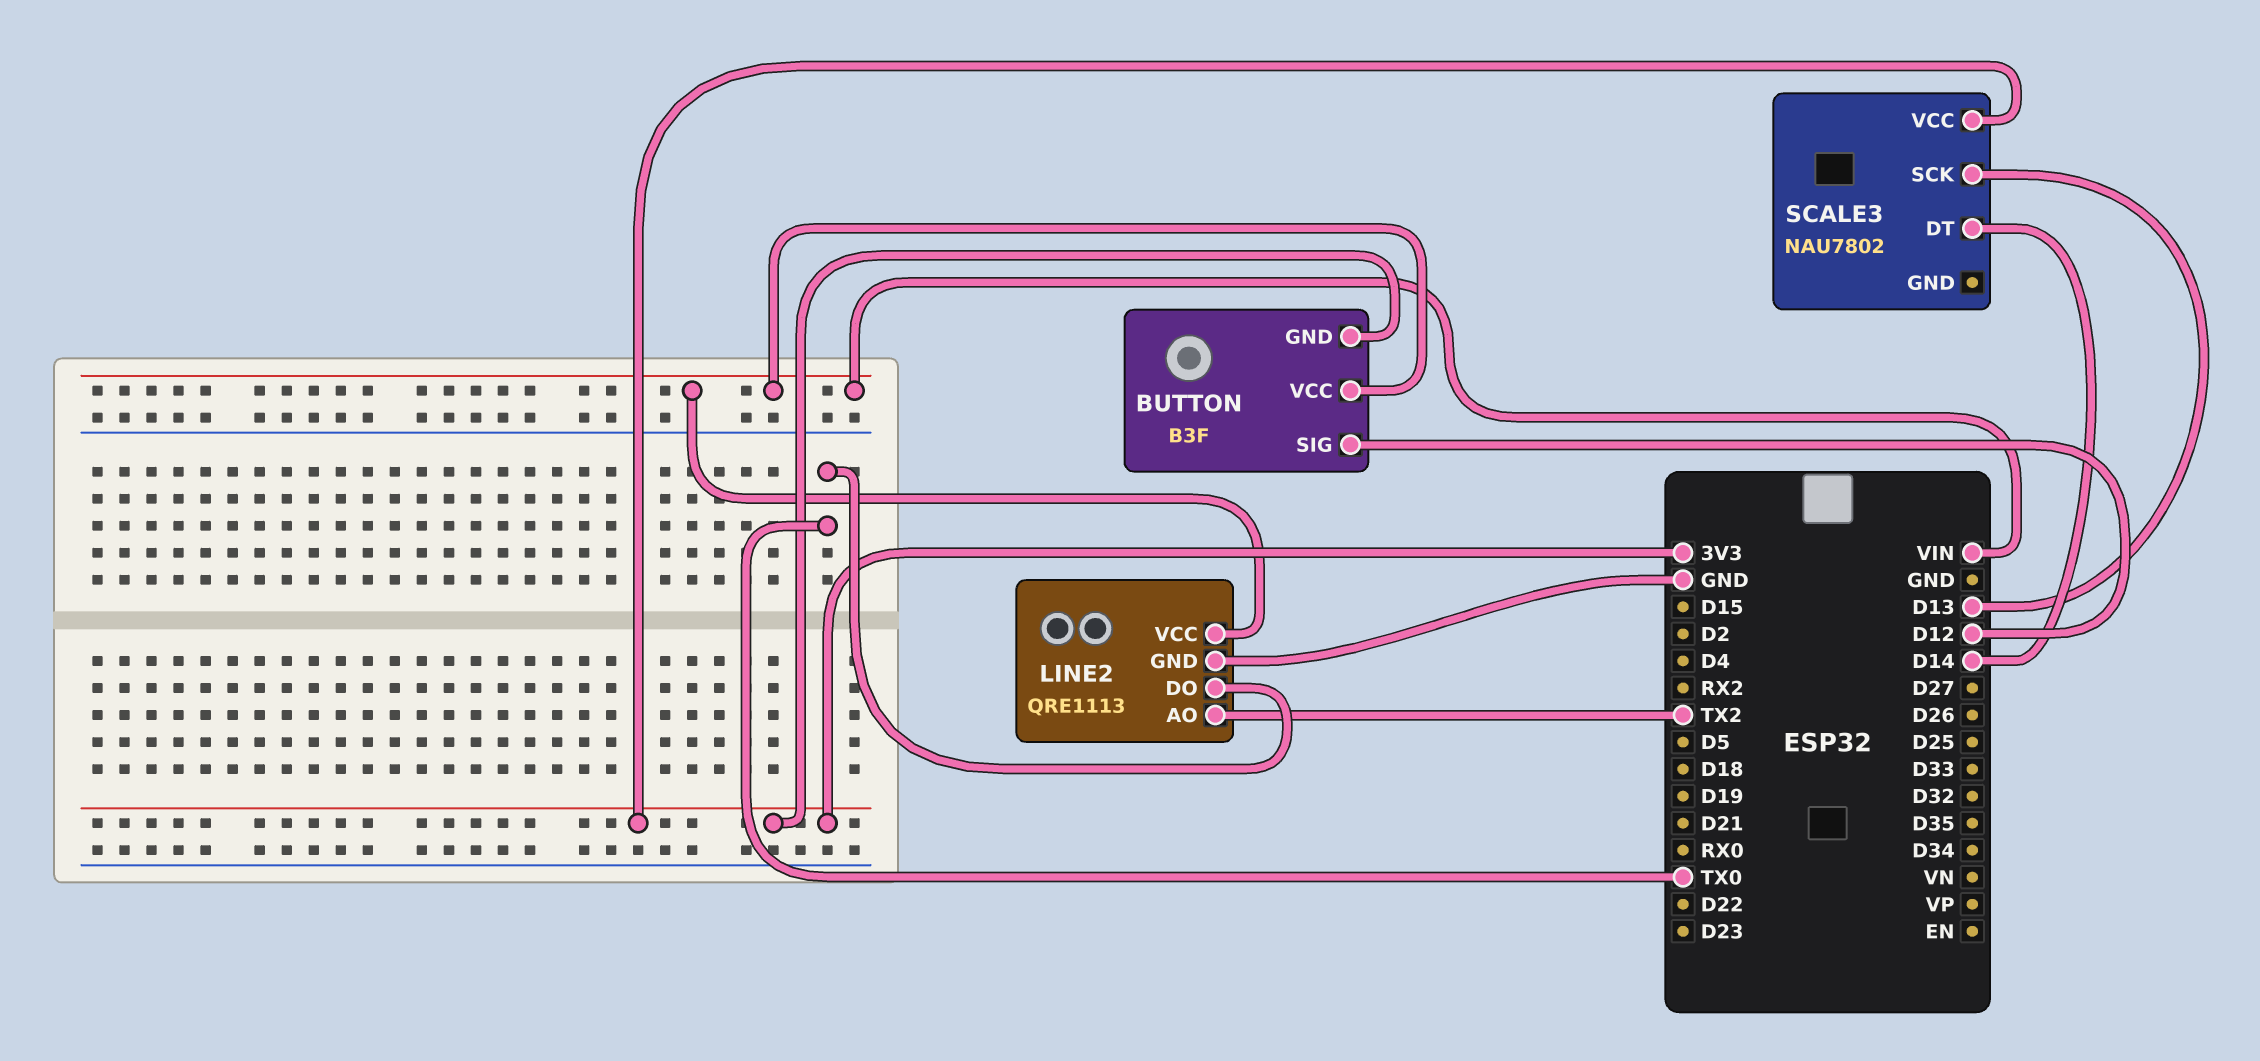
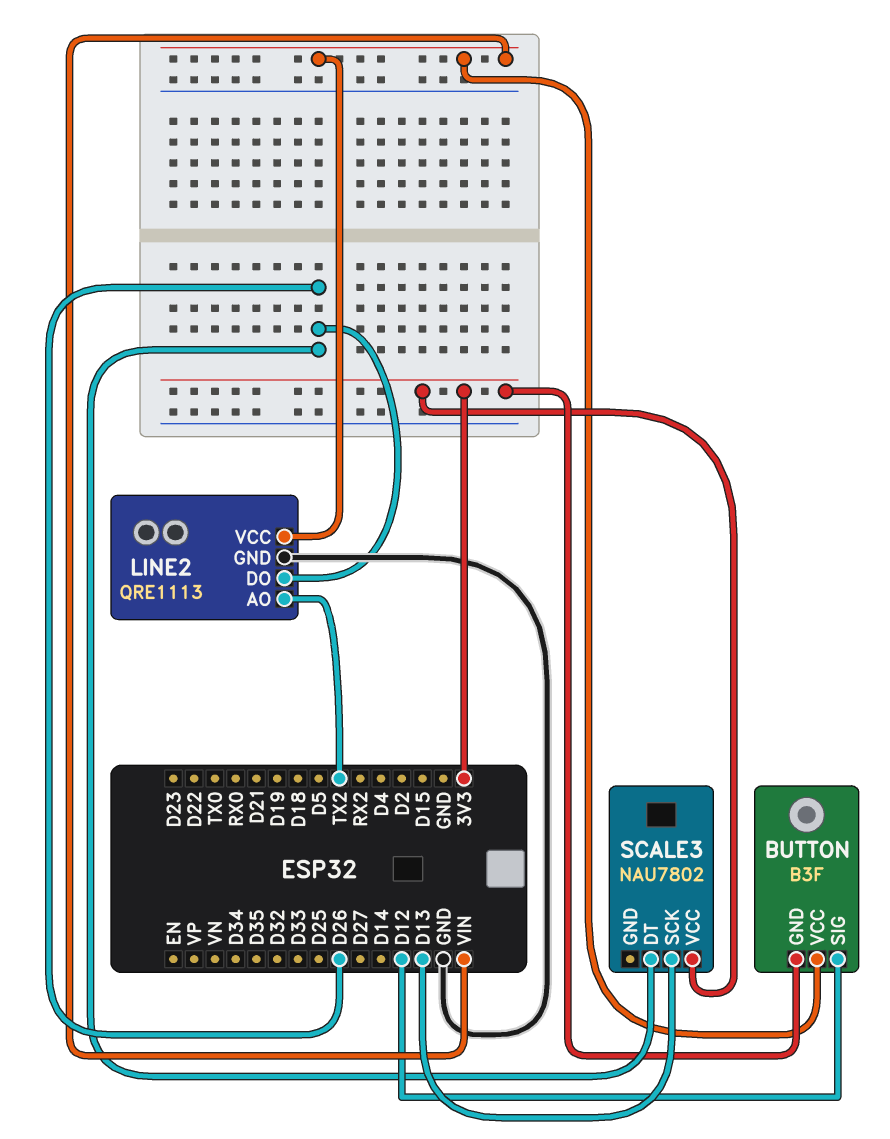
LINE2 pin DO: TX0 -> D26
SCALE3 pin DT: D14 -> D26

